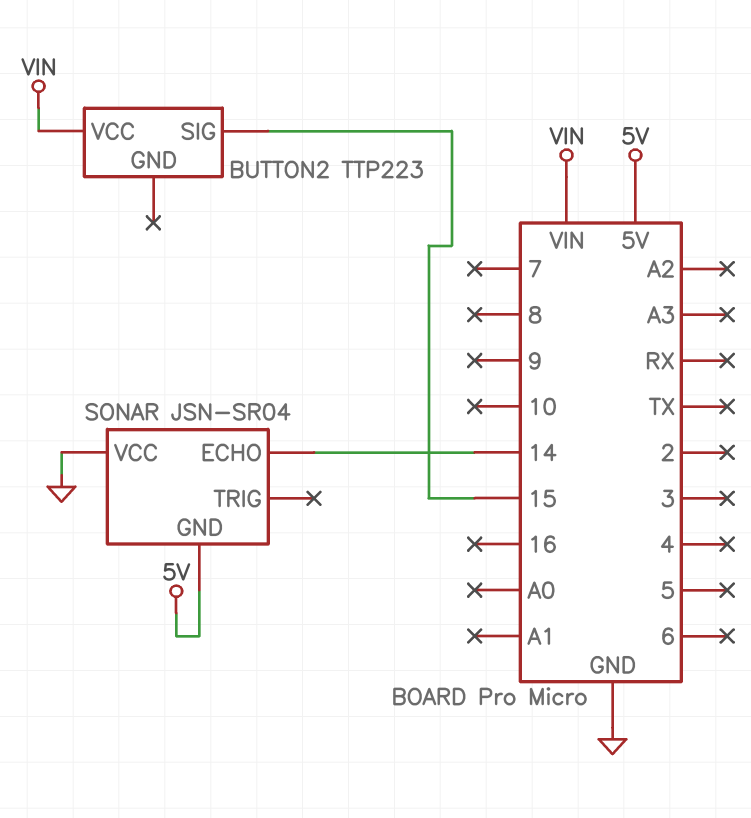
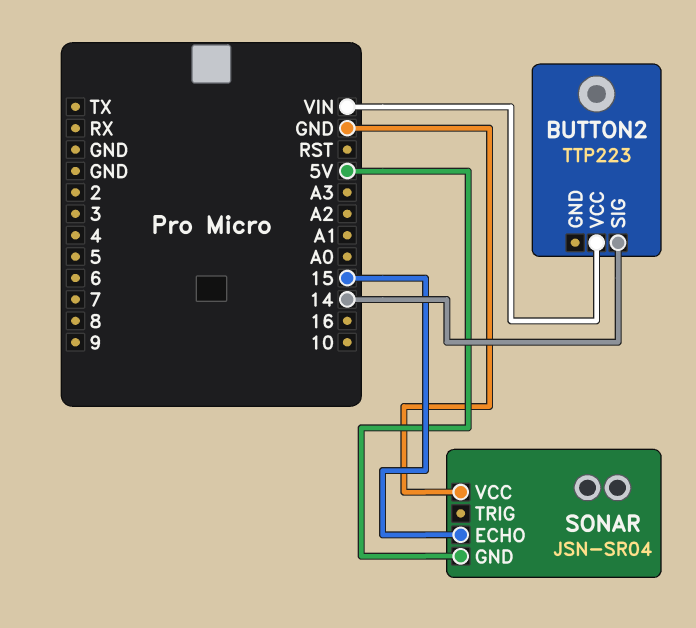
BUTTON2 pin SIG: 15 -> 14
SONAR pin ECHO: 14 -> 15

